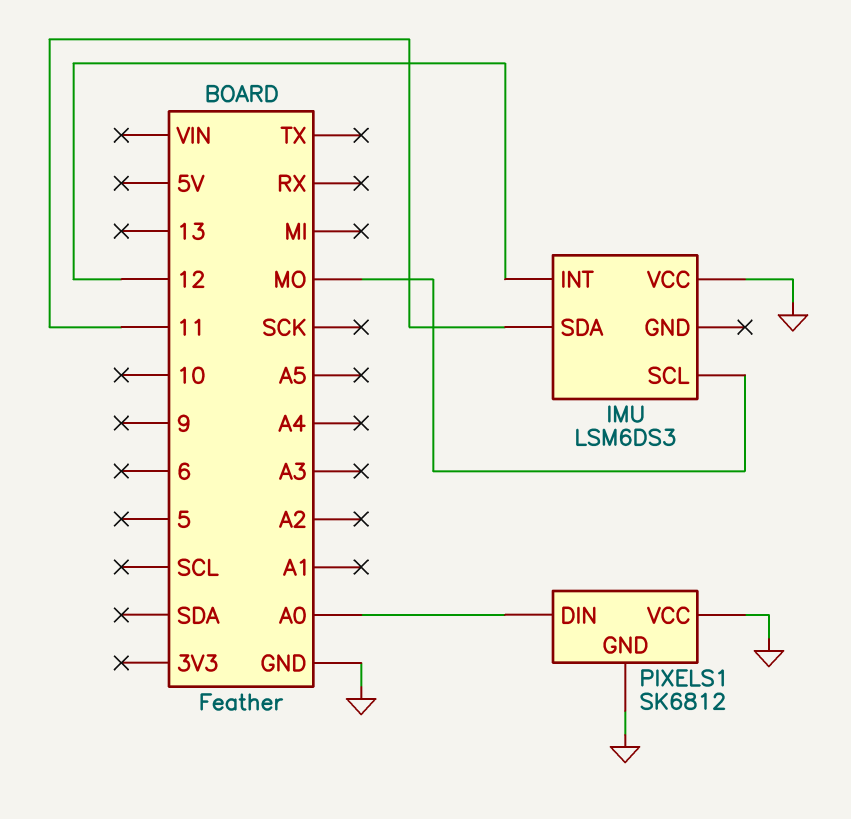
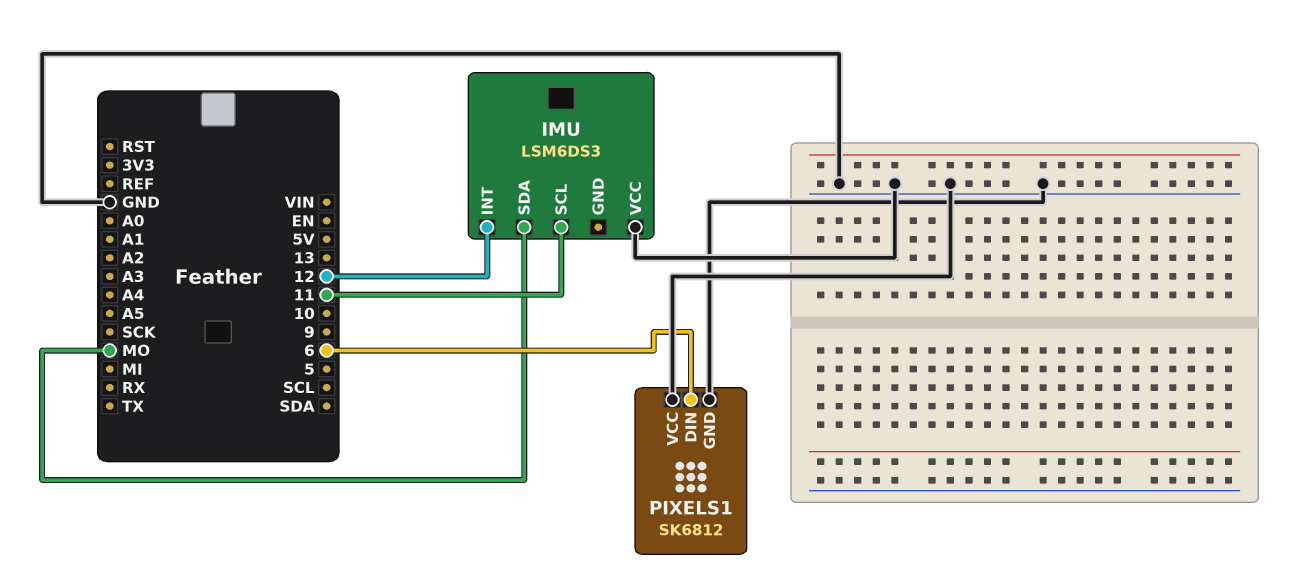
IMU pin SCL: MO -> 11
IMU pin SDA: 11 -> MO
PIXELS1 pin DIN: A0 -> 6

